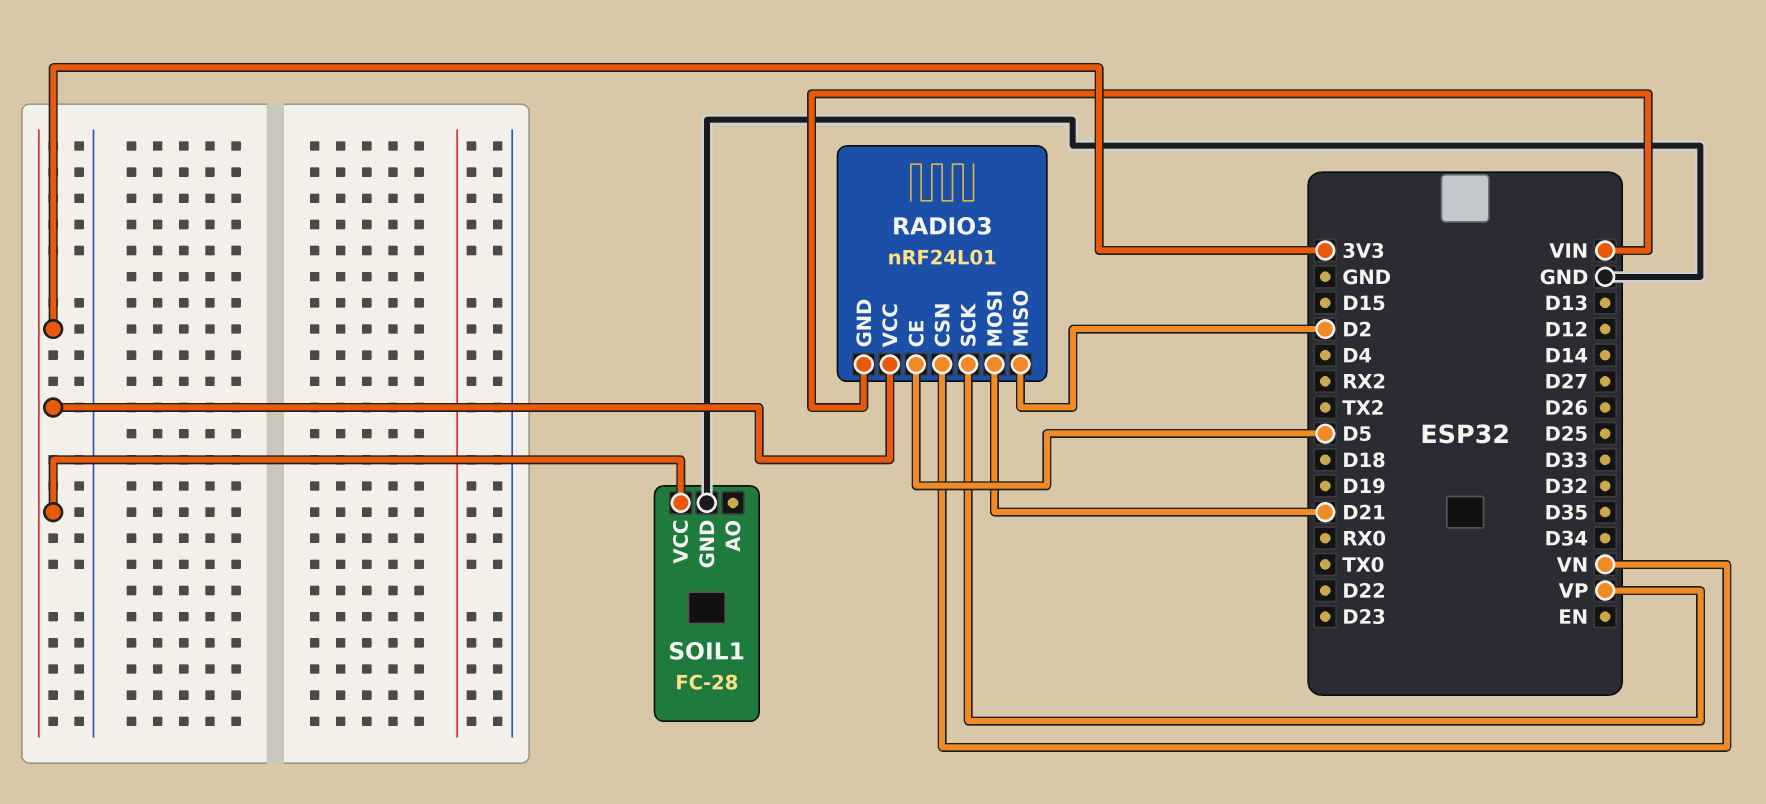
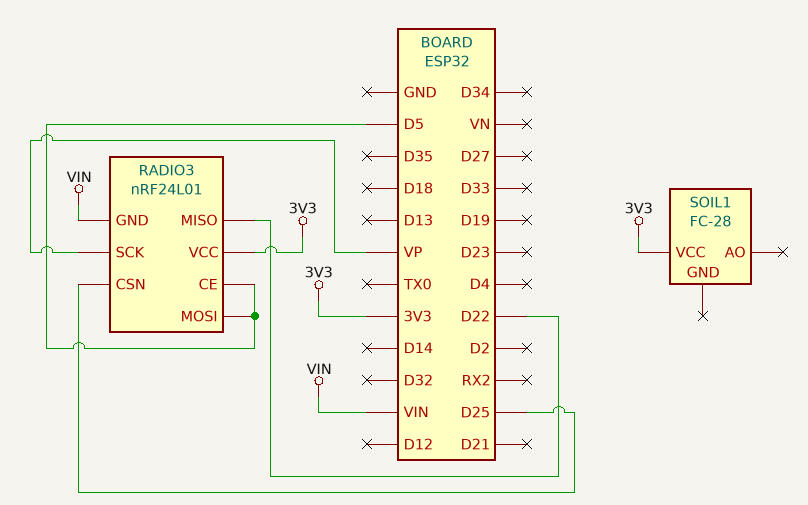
RADIO3 pin CSN: VN -> D25
RADIO3 pin MISO: D2 -> D22
RADIO3 pin MOSI: D21 -> D5
SOIL1 pin GND: GND -> none

